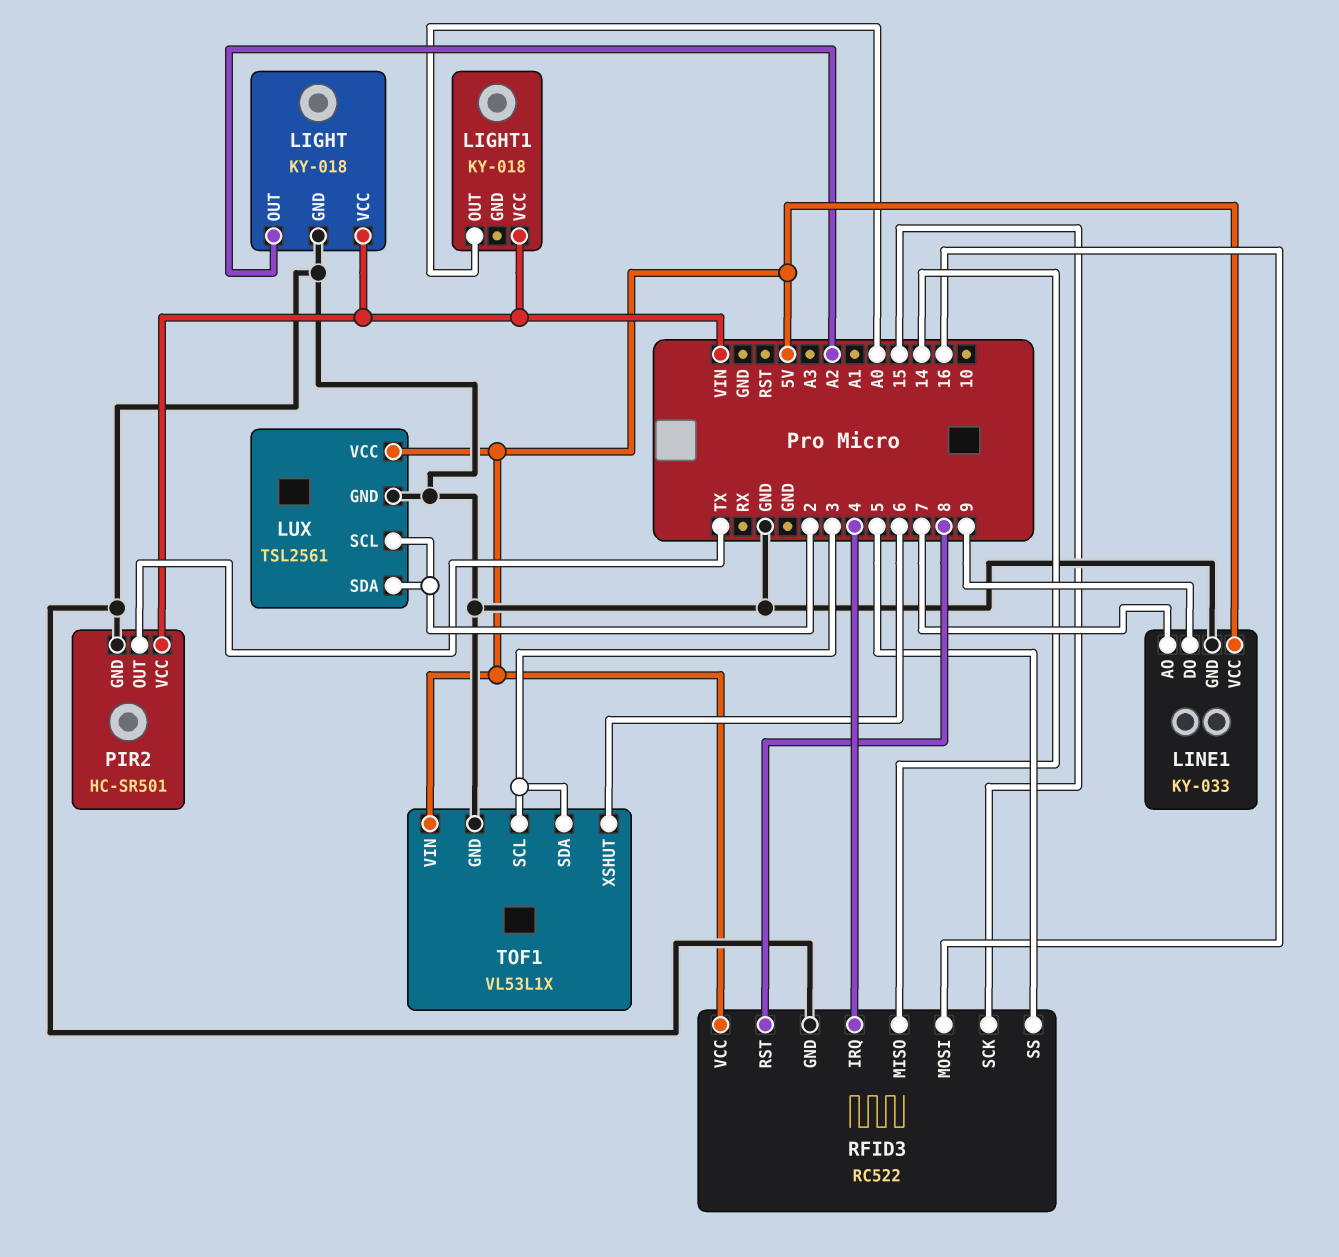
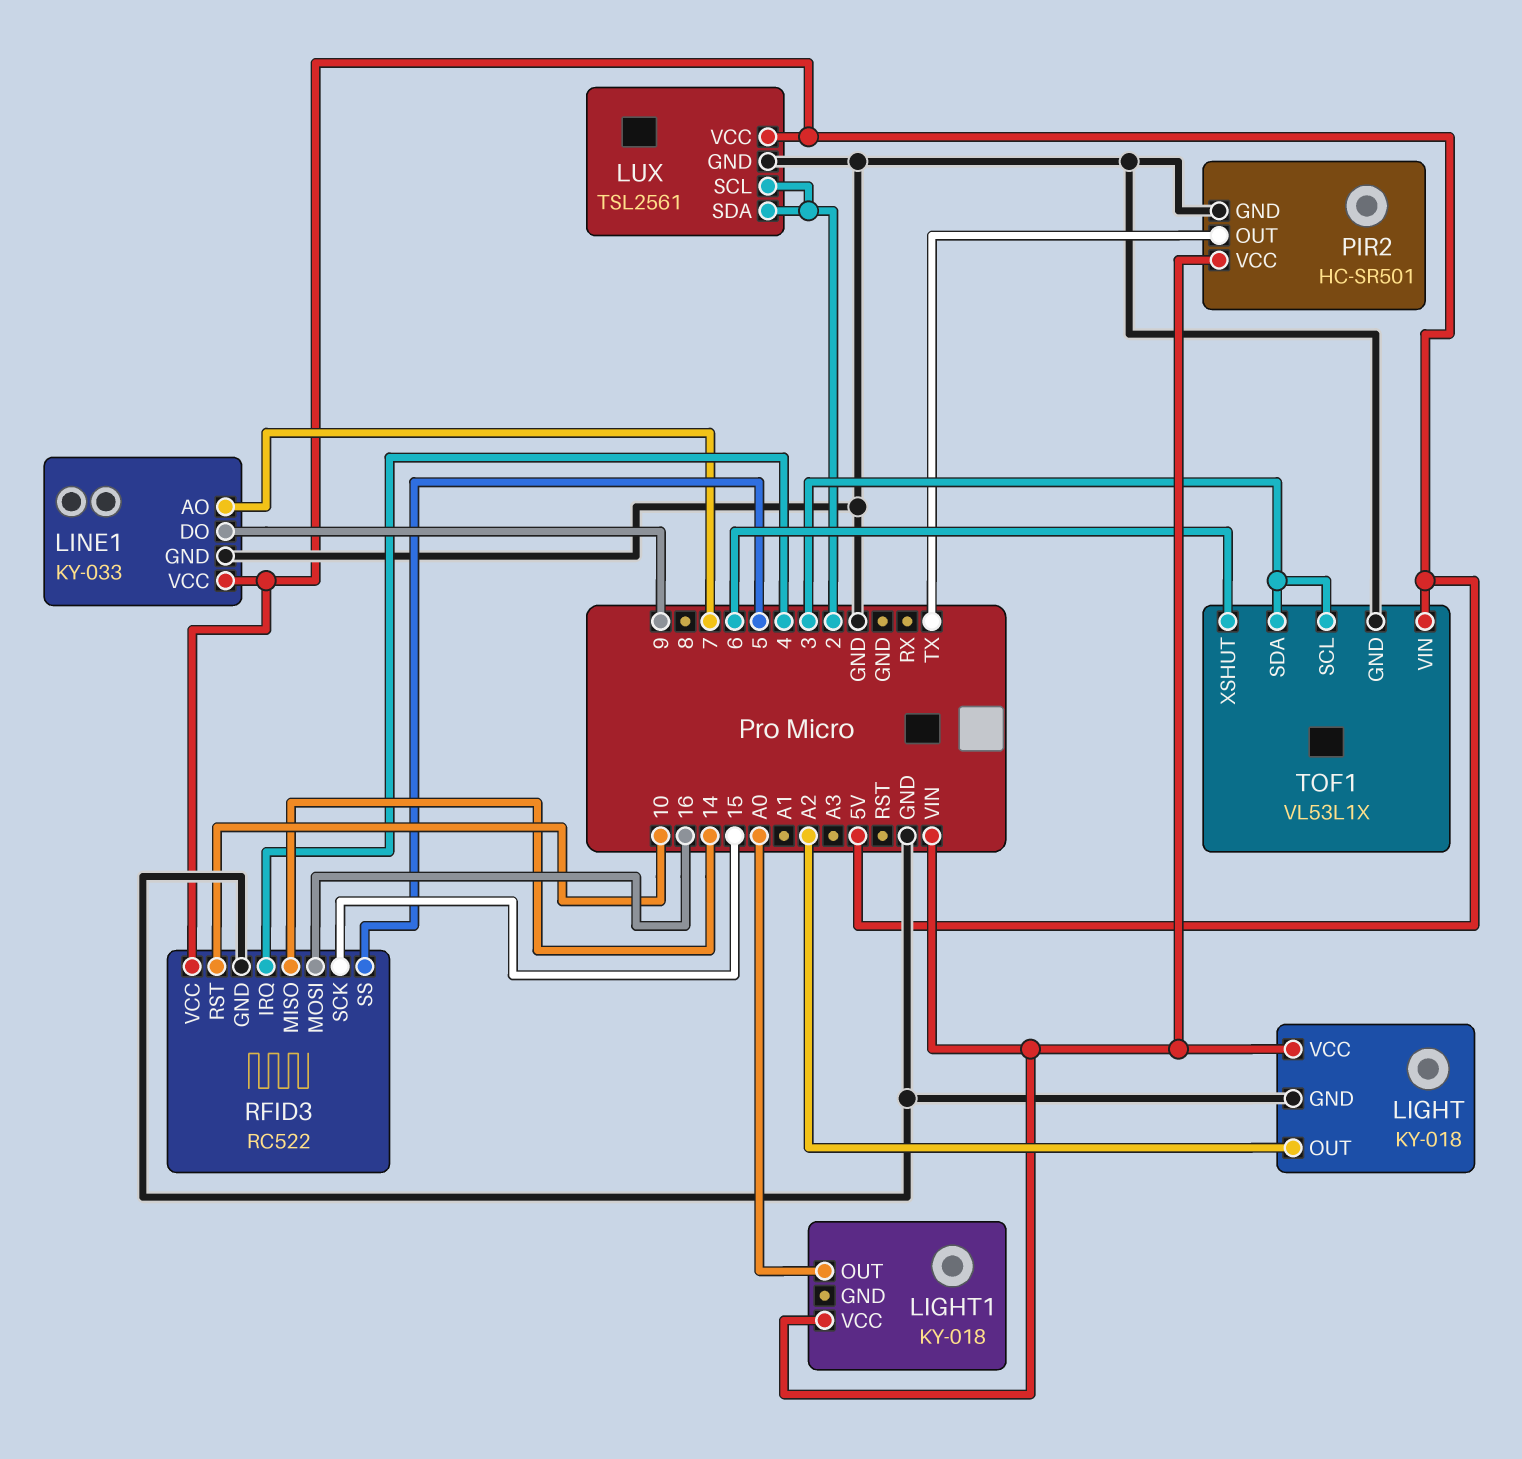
RFID3 pin RST: 8 -> 10

